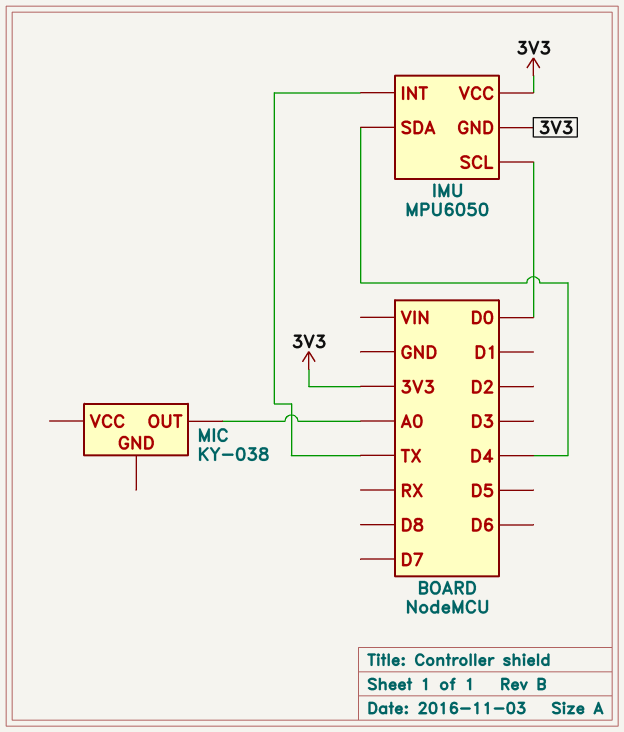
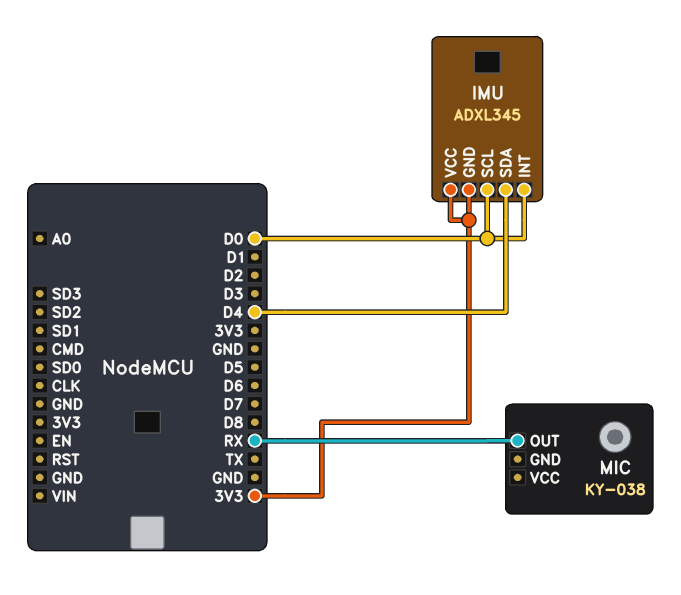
IMU: MPU6050 -> ADXL345
IMU pin INT: TX -> D0
MIC pin OUT: A0 -> RX

